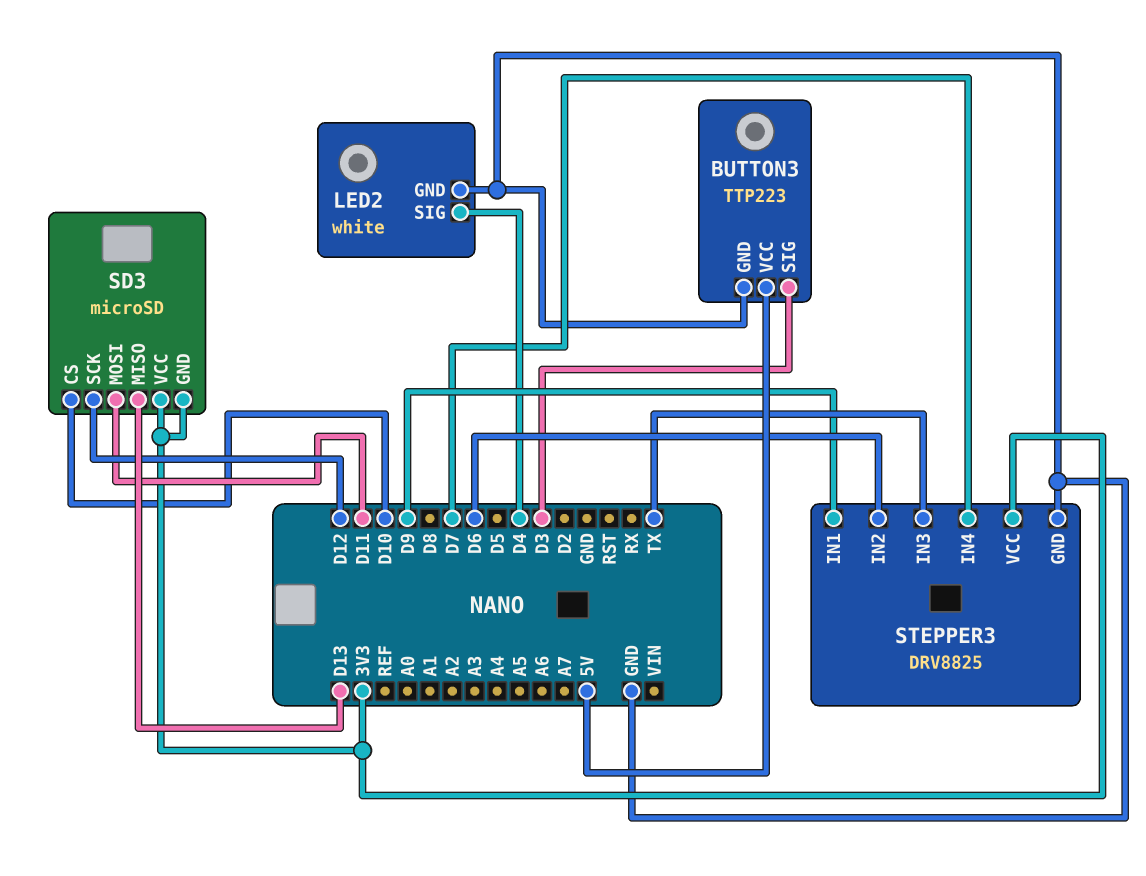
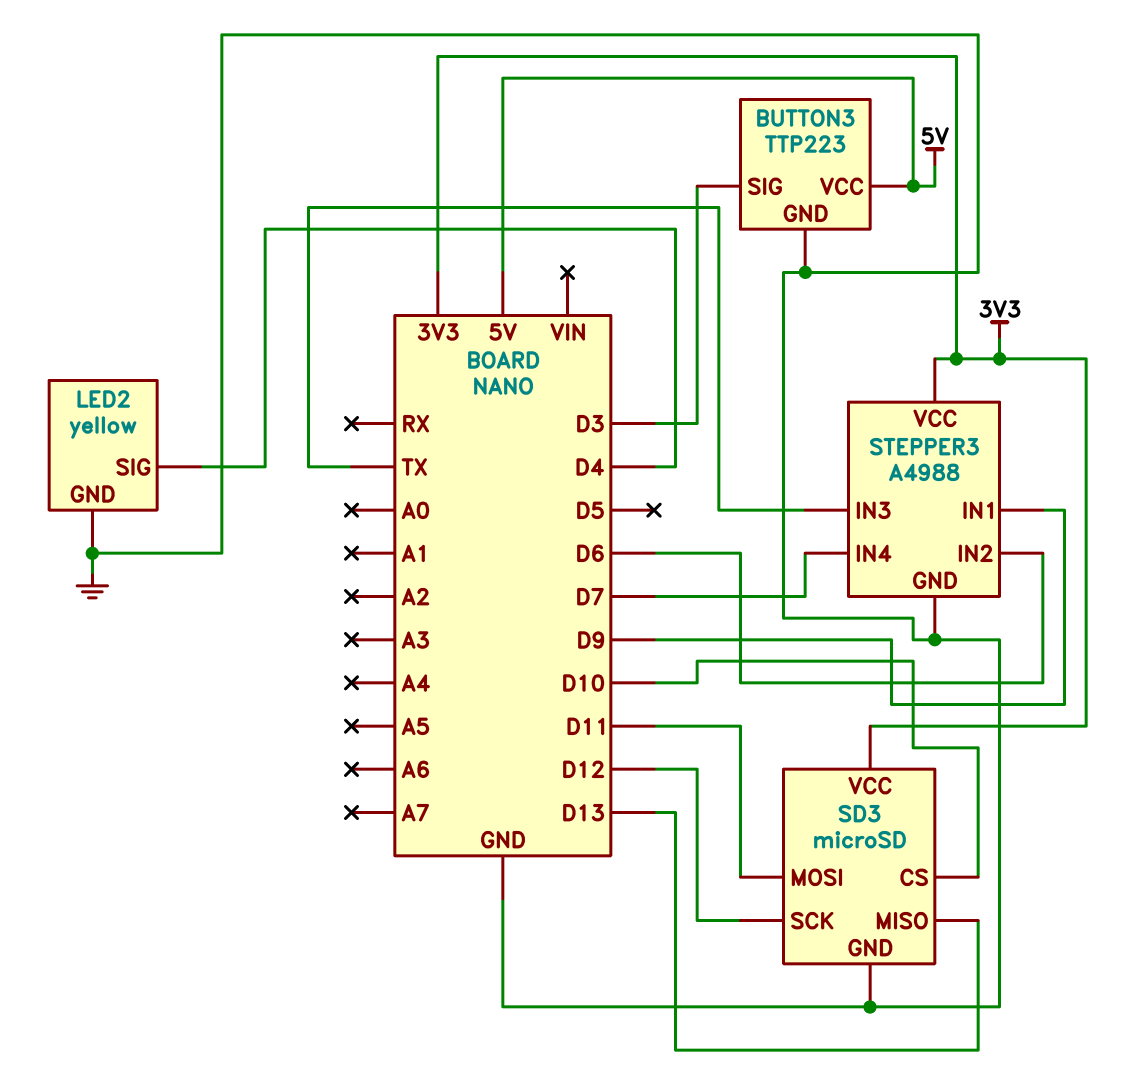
LED2: white -> yellow
SD3 pin GND: 3V3 -> GND
STEPPER3: DRV8825 -> A4988

